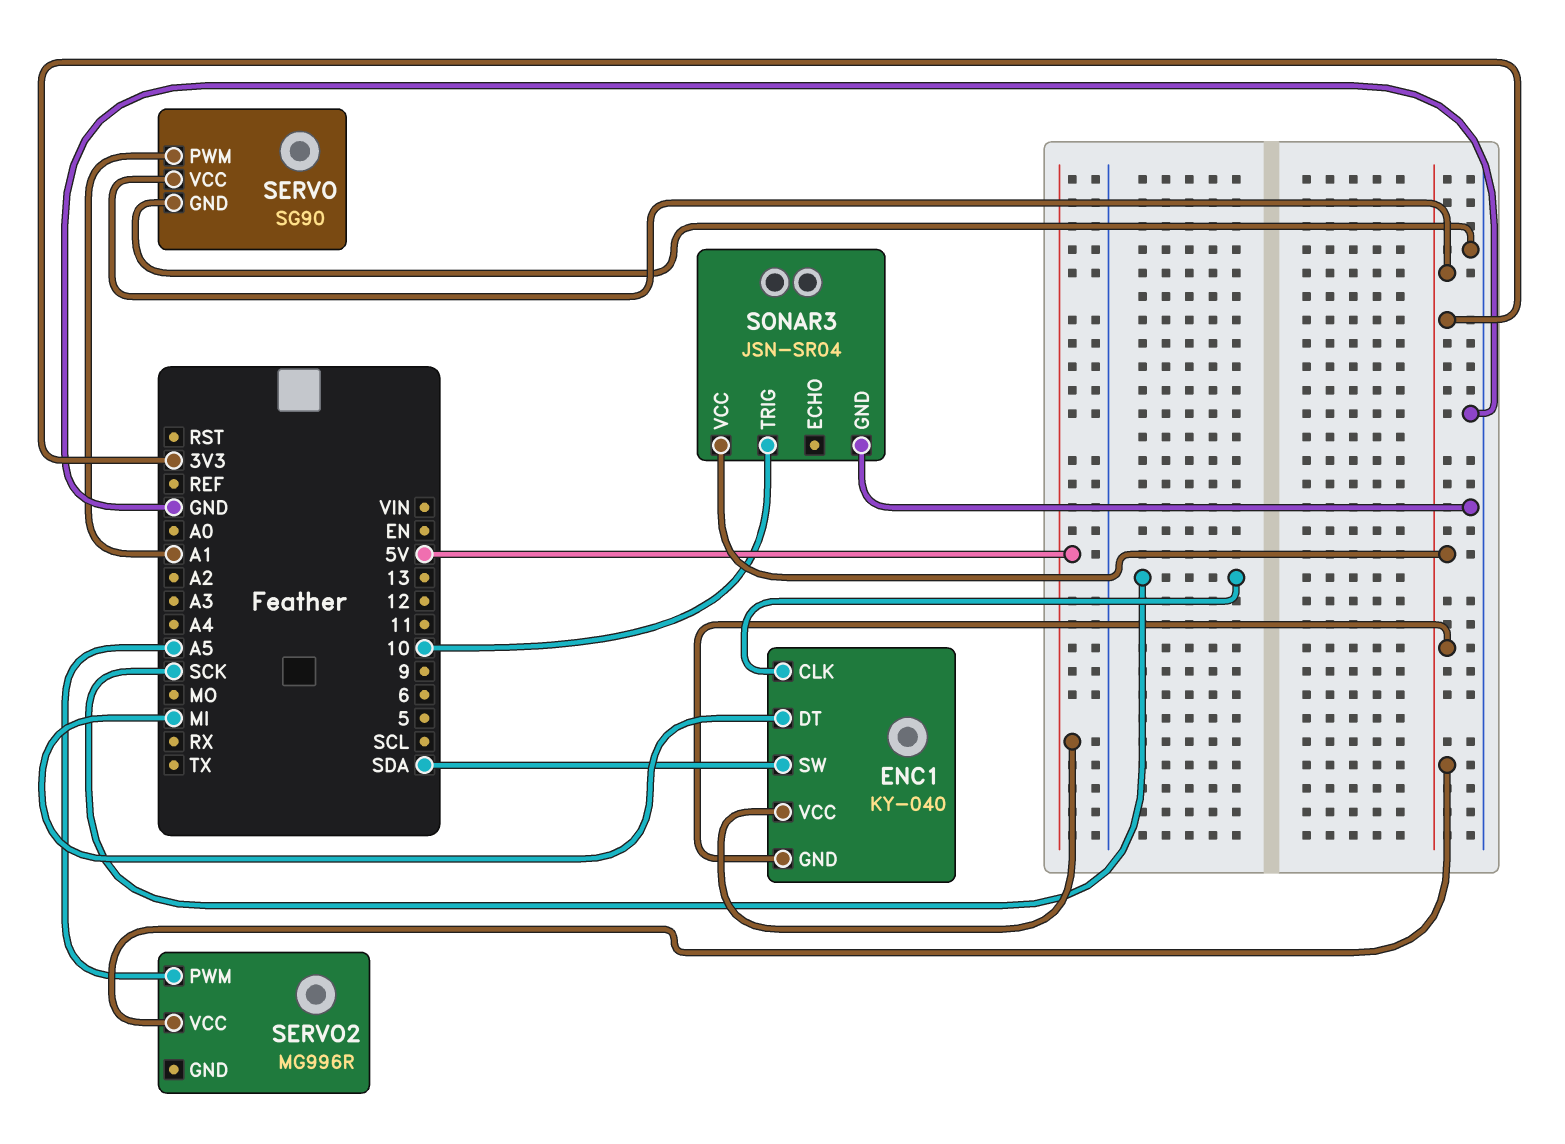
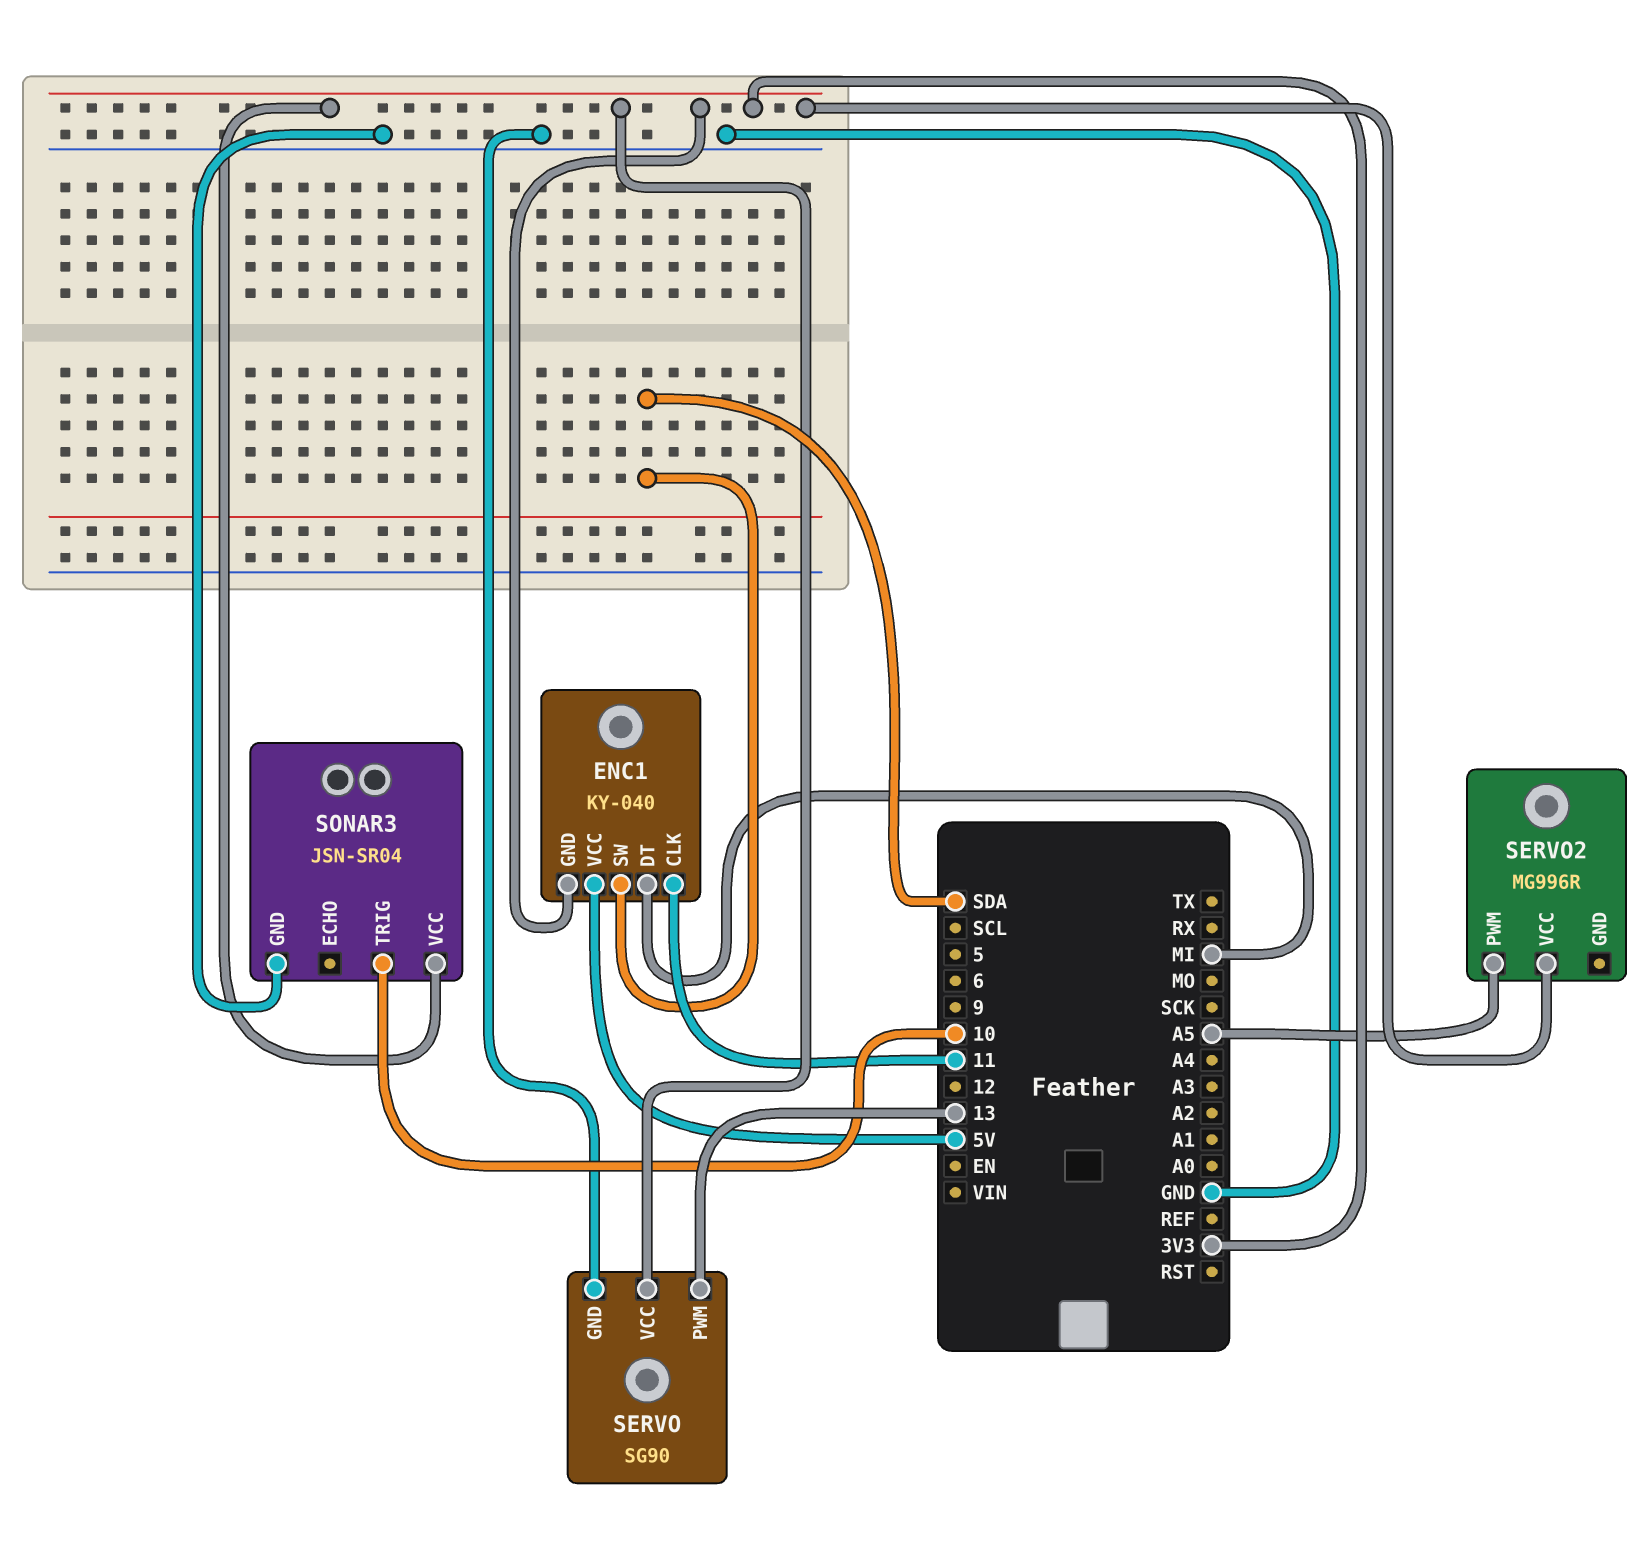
ENC1 pin CLK: SCK -> 11
SERVO pin PWM: A1 -> 13

